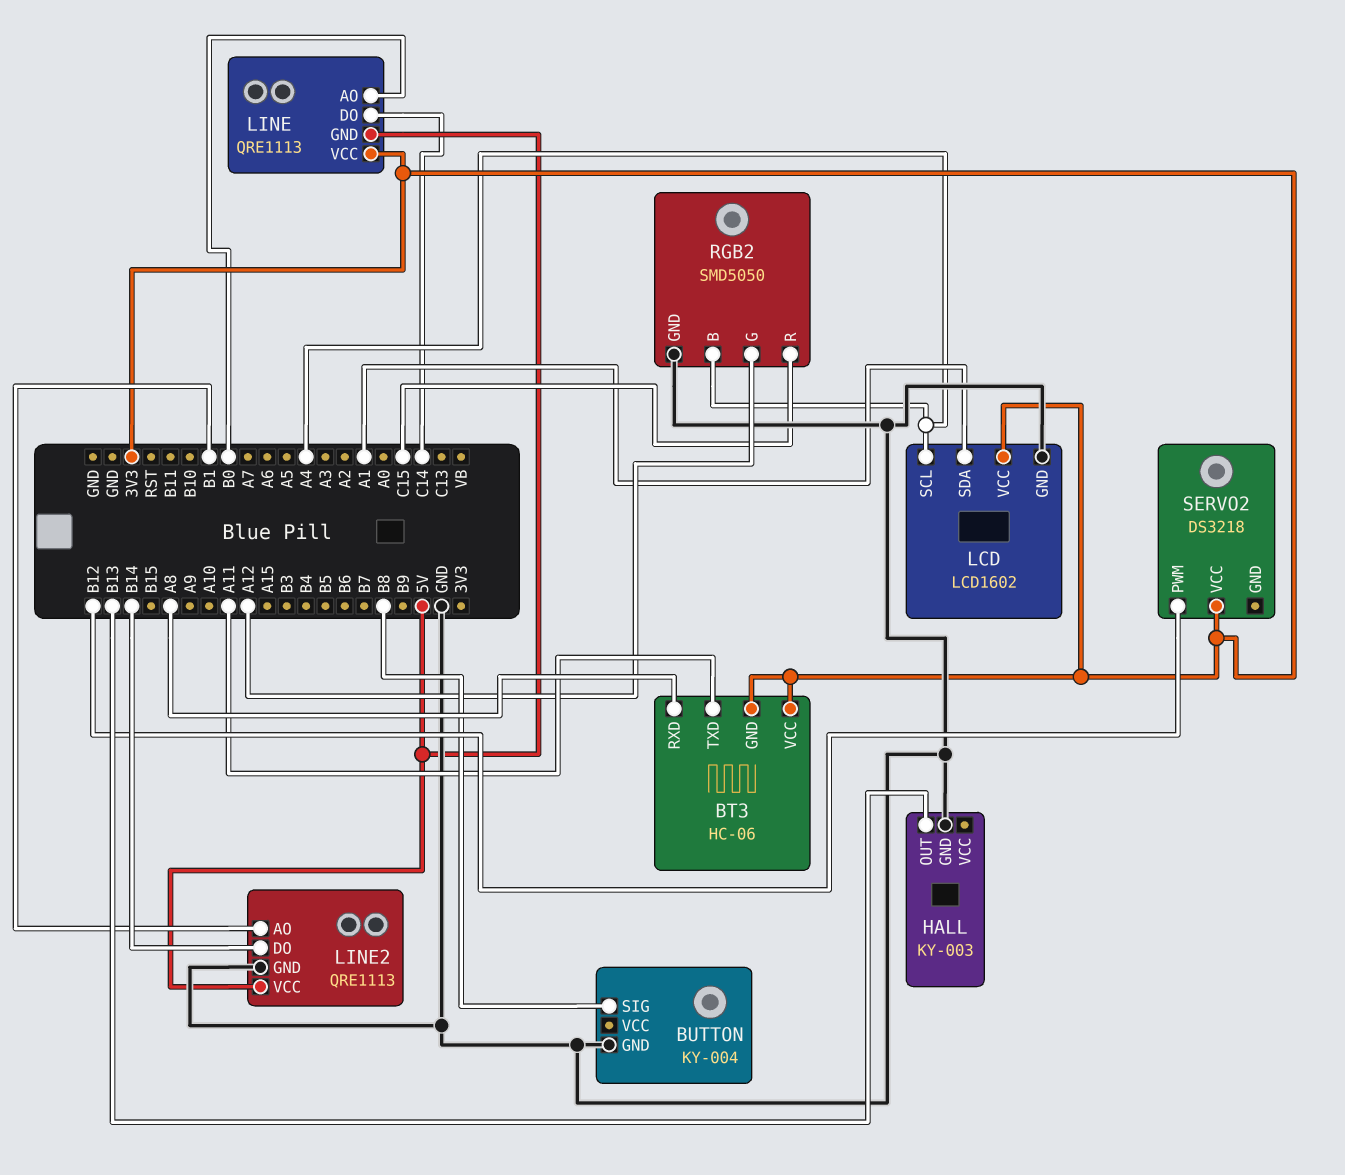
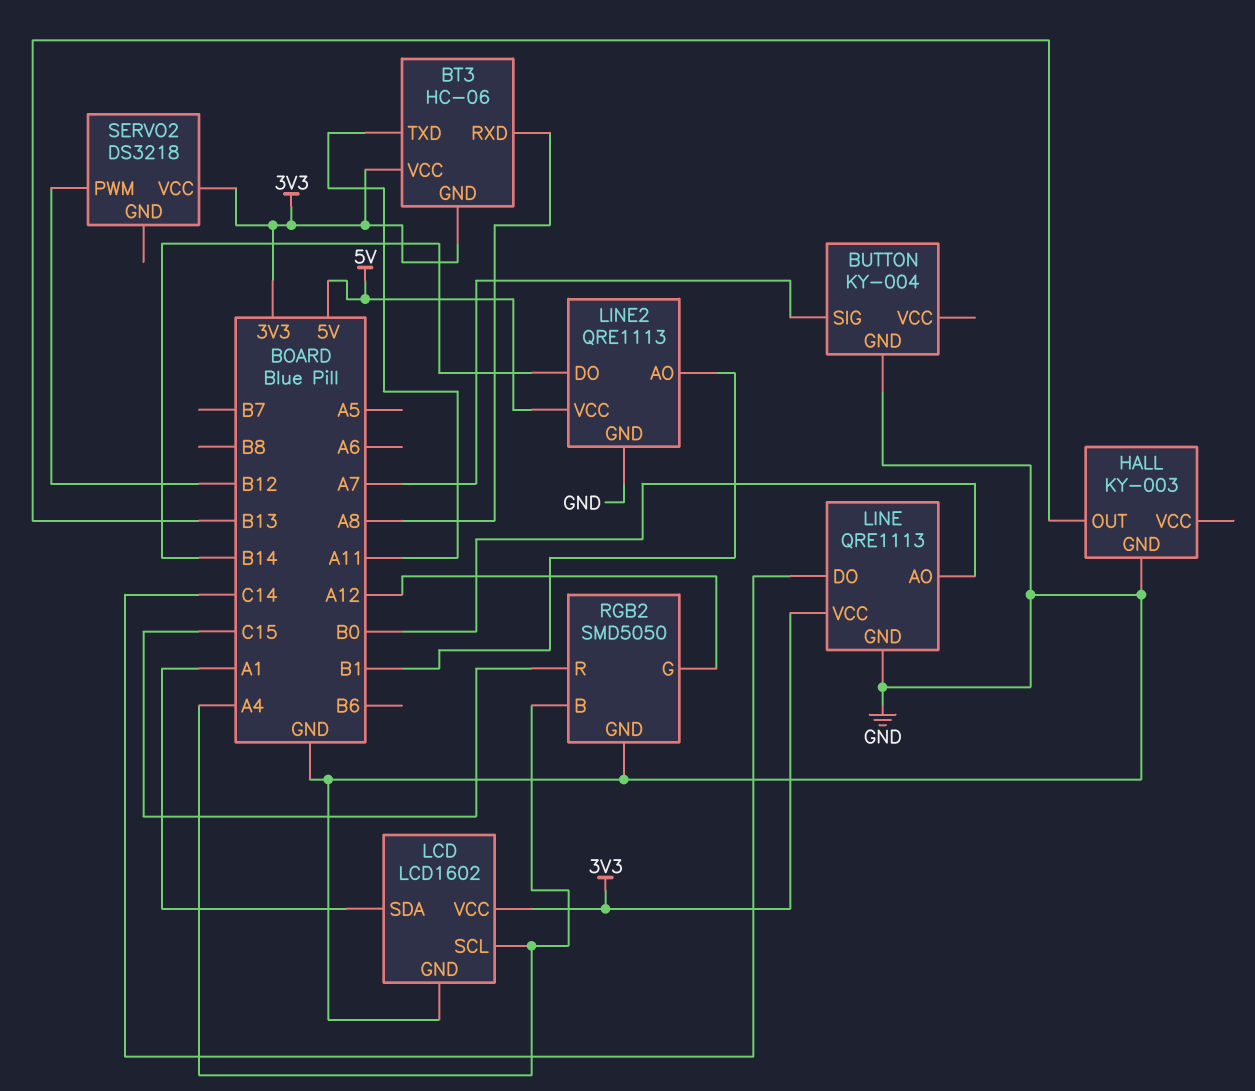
BUTTON pin SIG: B8 -> A7
LINE pin GND: 5V -> GND

